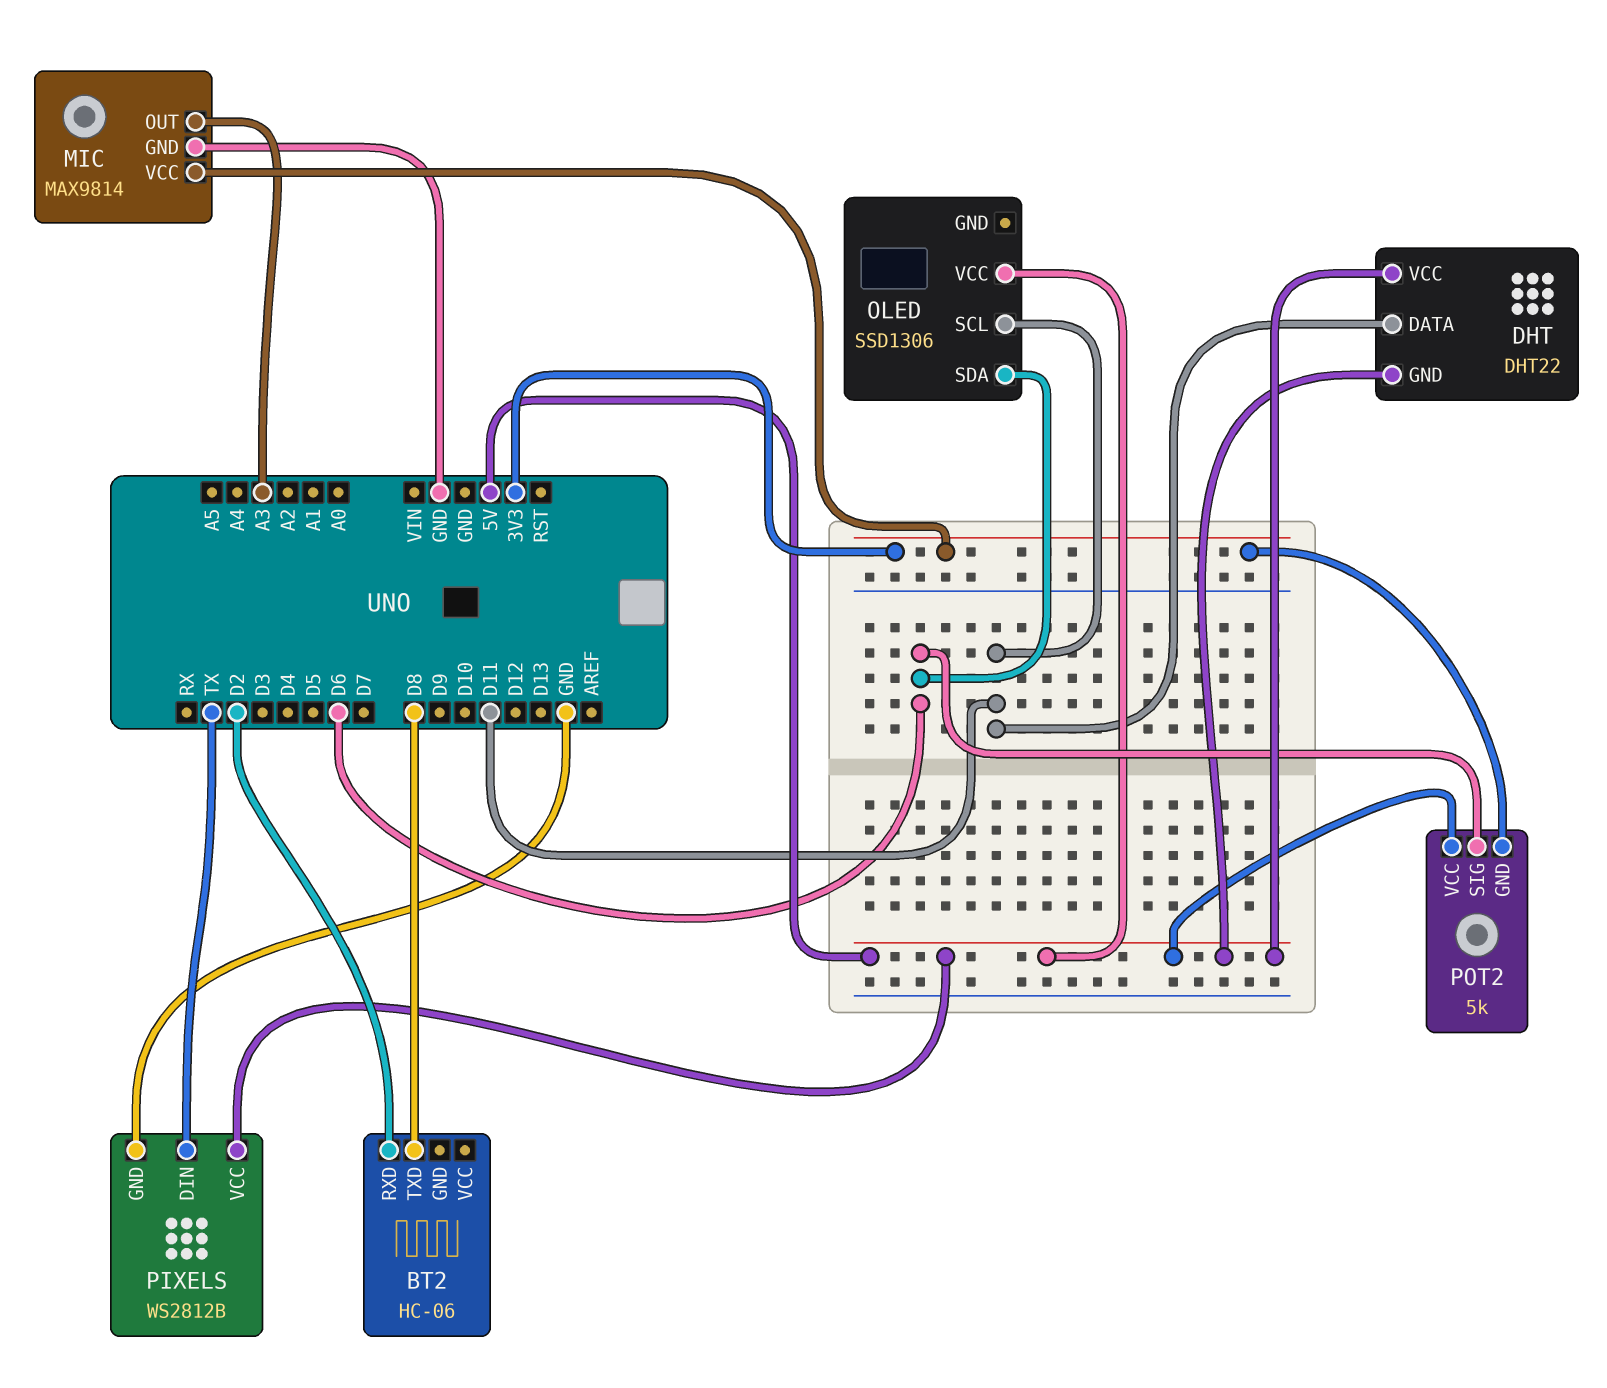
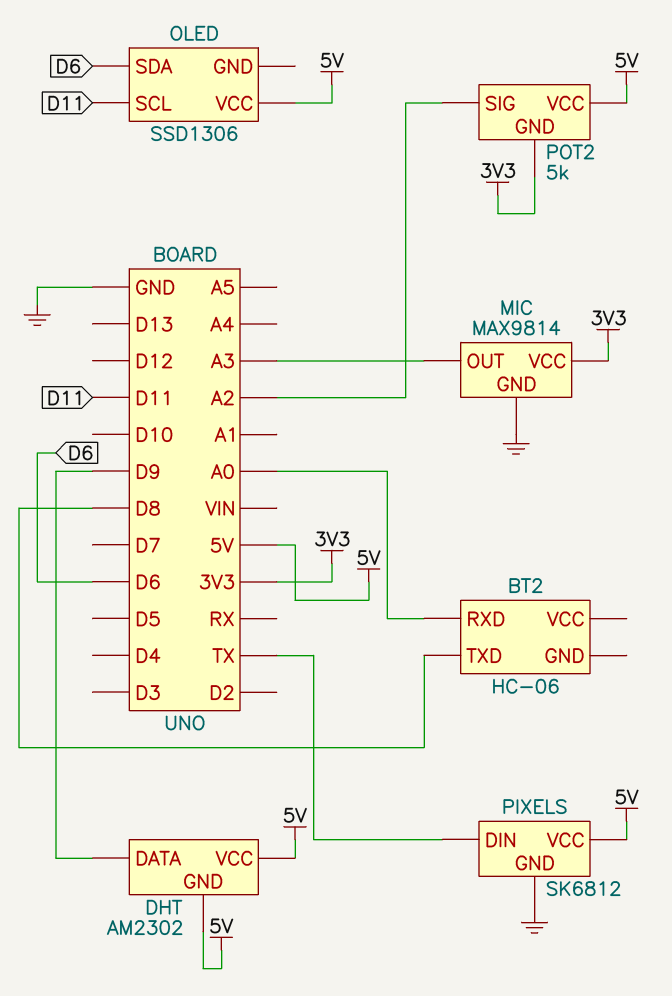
BT2 pin RXD: D2 -> A0
DHT: DHT22 -> AM2302
DHT pin DATA: D11 -> D9
PIXELS: WS2812B -> SK6812
POT2 pin SIG: D6 -> A2

